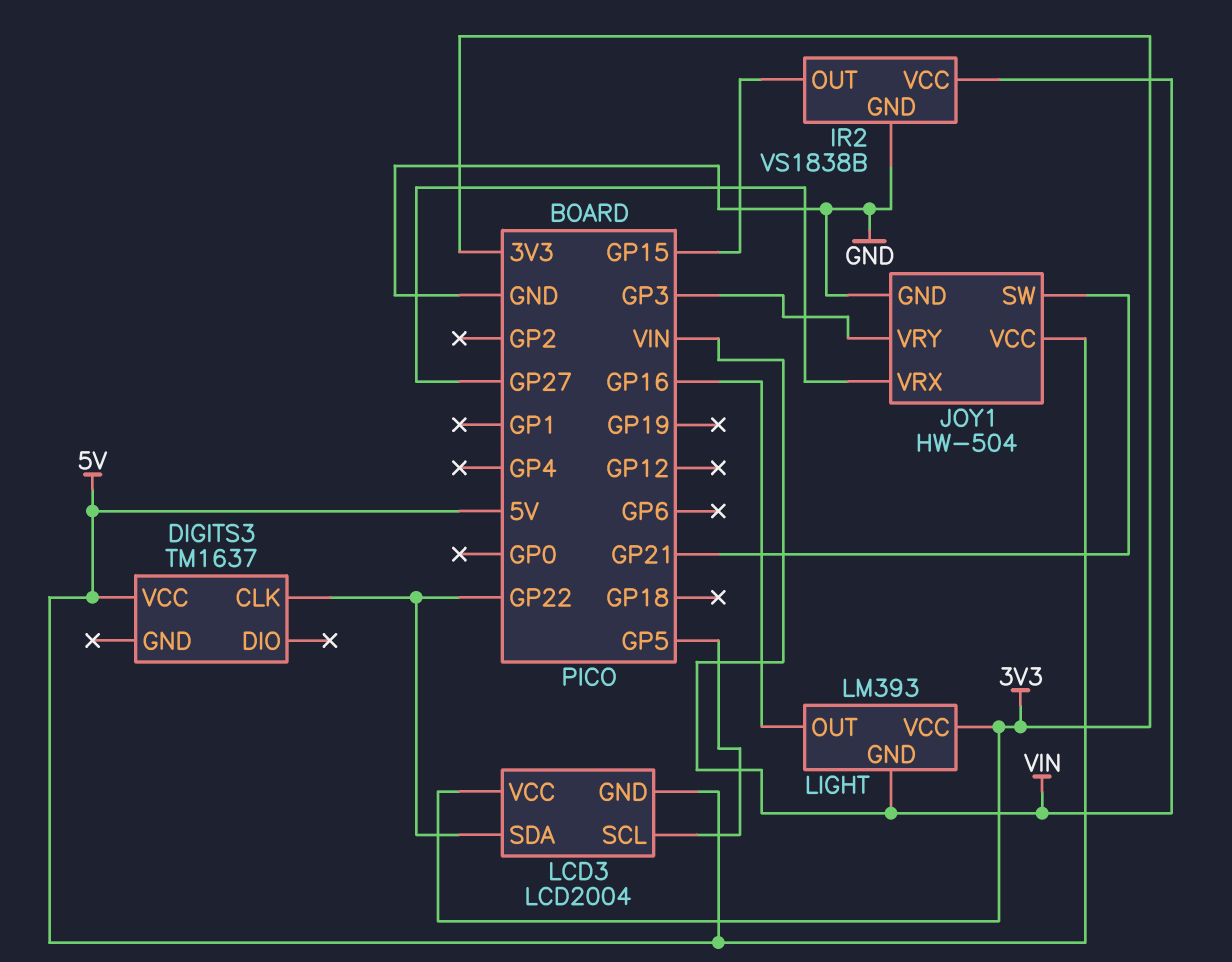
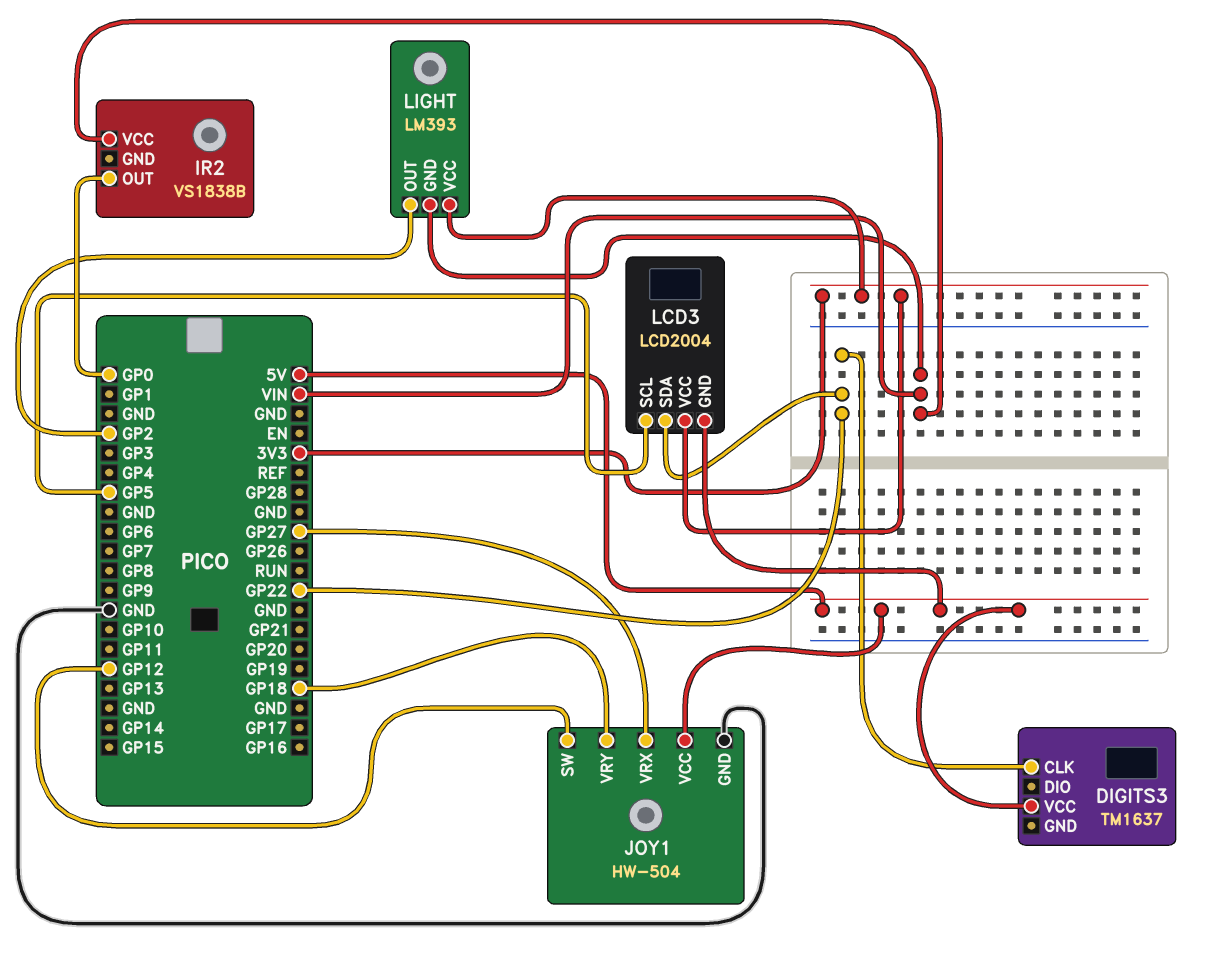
IR2 pin GND: GND -> none
IR2 pin OUT: GP15 -> GP0
JOY1 pin SW: GP21 -> GP12
JOY1 pin VRY: GP3 -> GP18
LIGHT pin OUT: GP16 -> GP2

